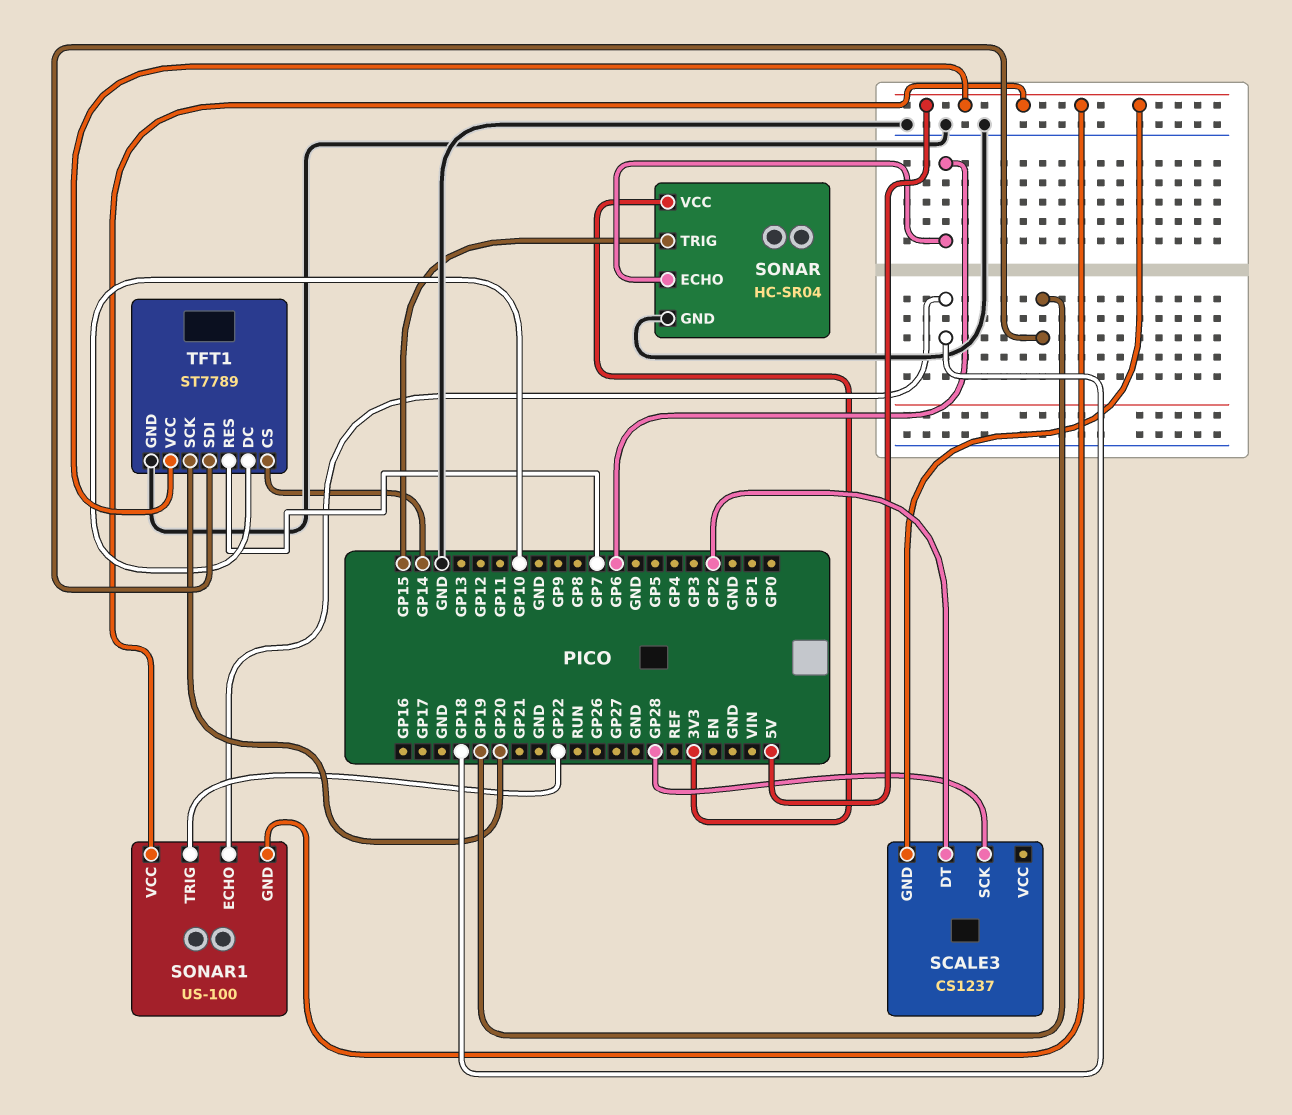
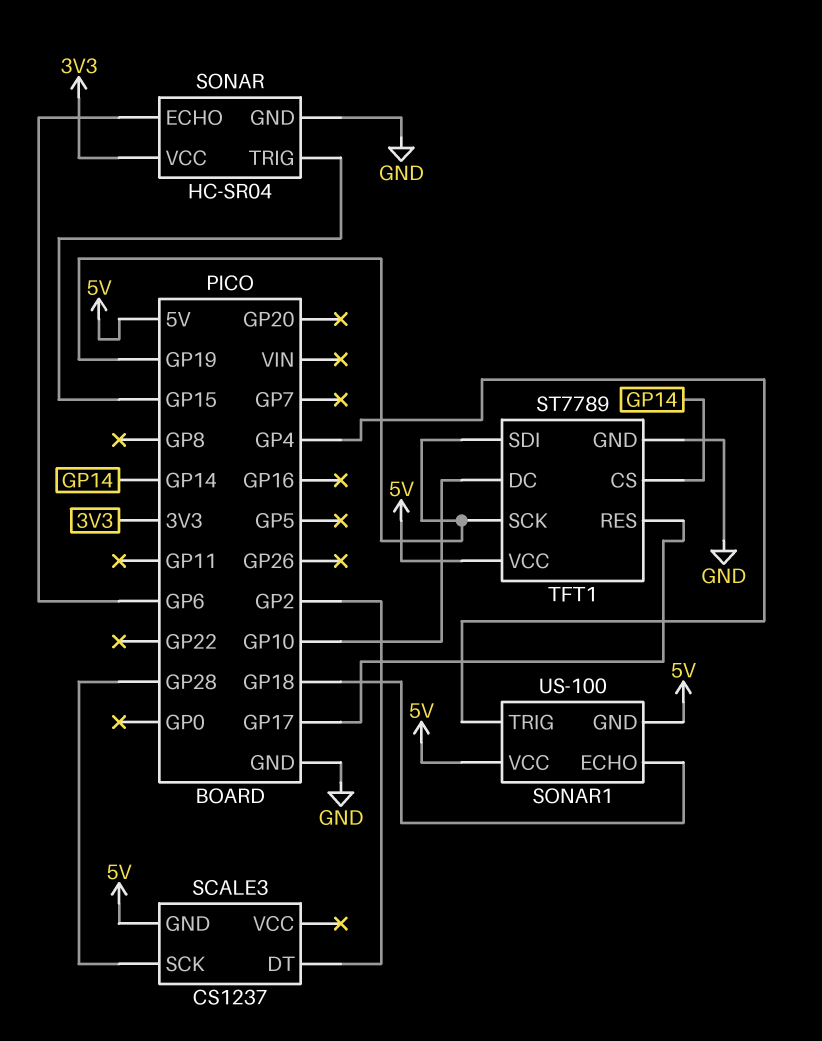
SONAR1 pin TRIG: GP22 -> GP4
TFT1 pin RES: GP7 -> GP17
TFT1 pin SCK: GP20 -> GP19

